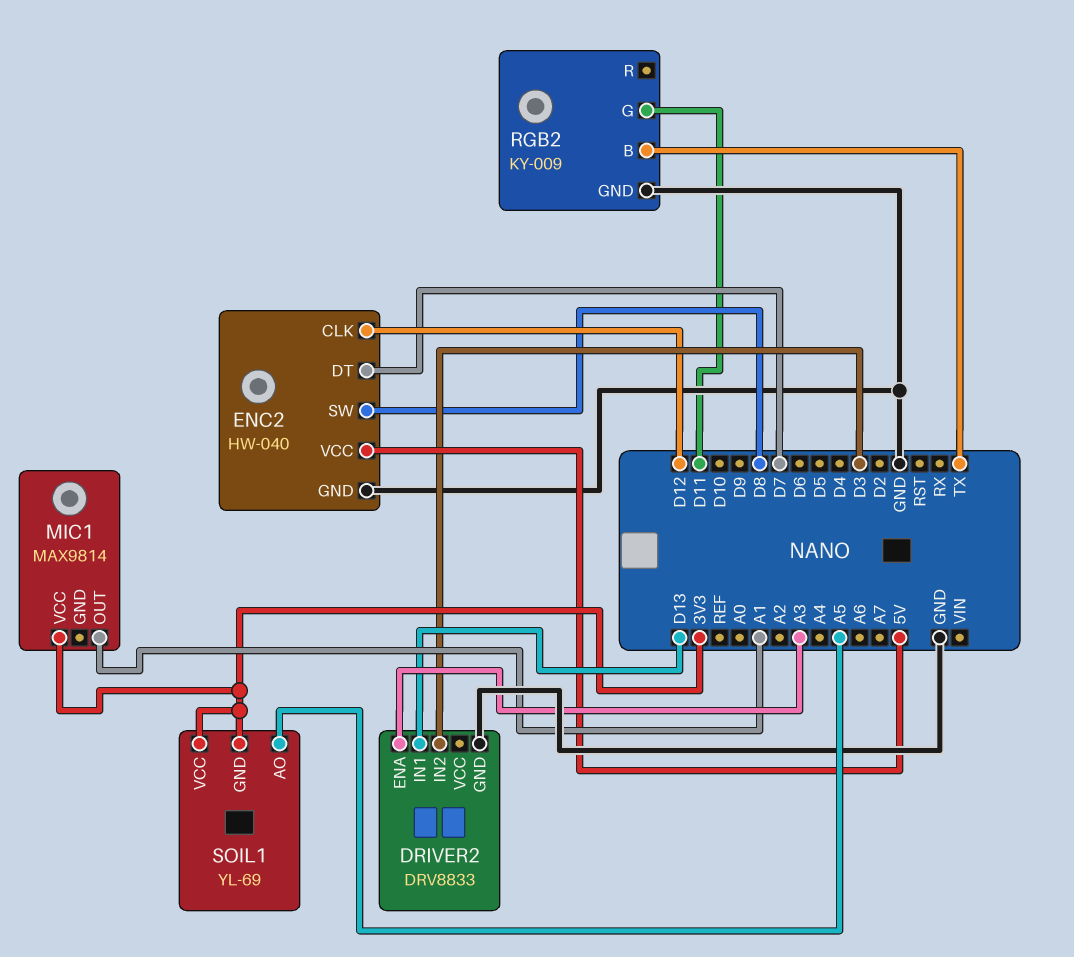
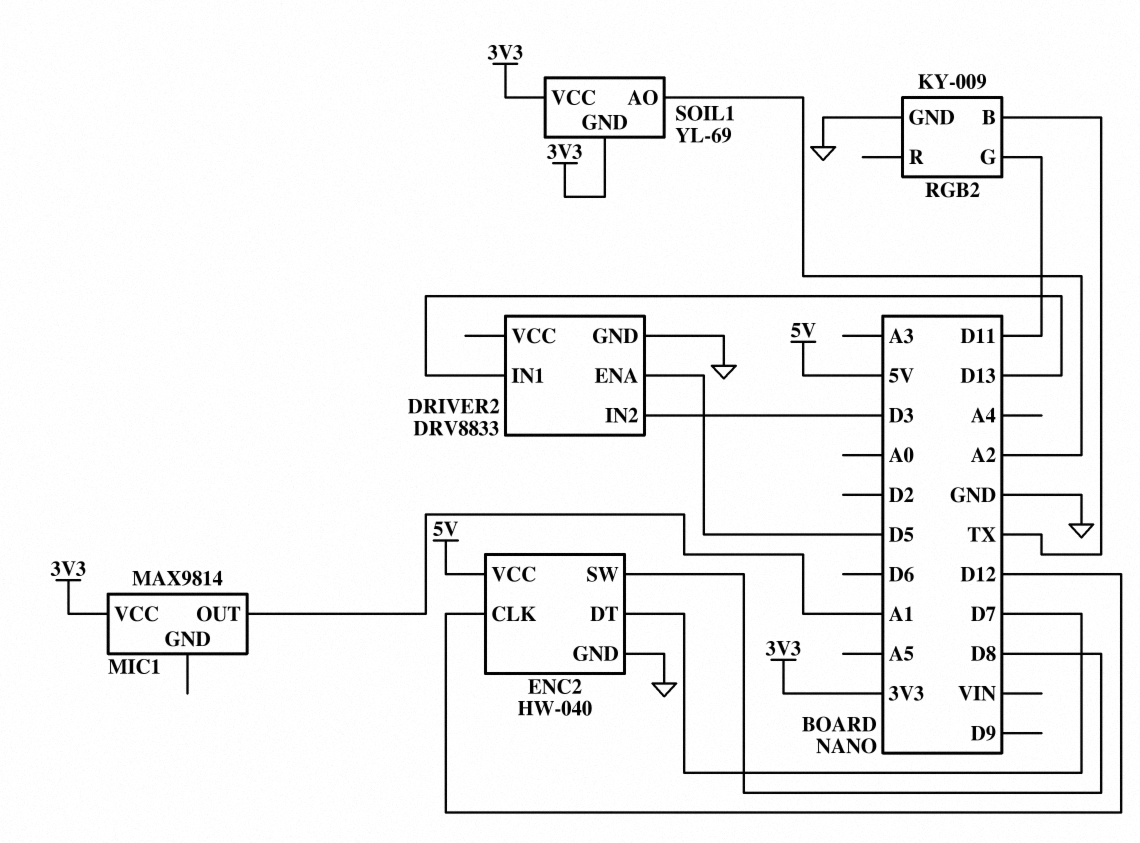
DRIVER2 pin ENA: A3 -> D5
SOIL1 pin AO: A5 -> A2

